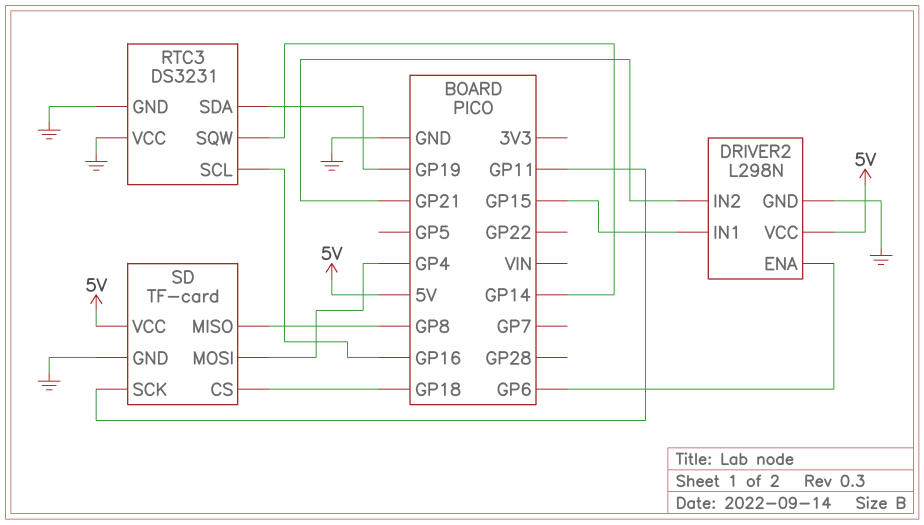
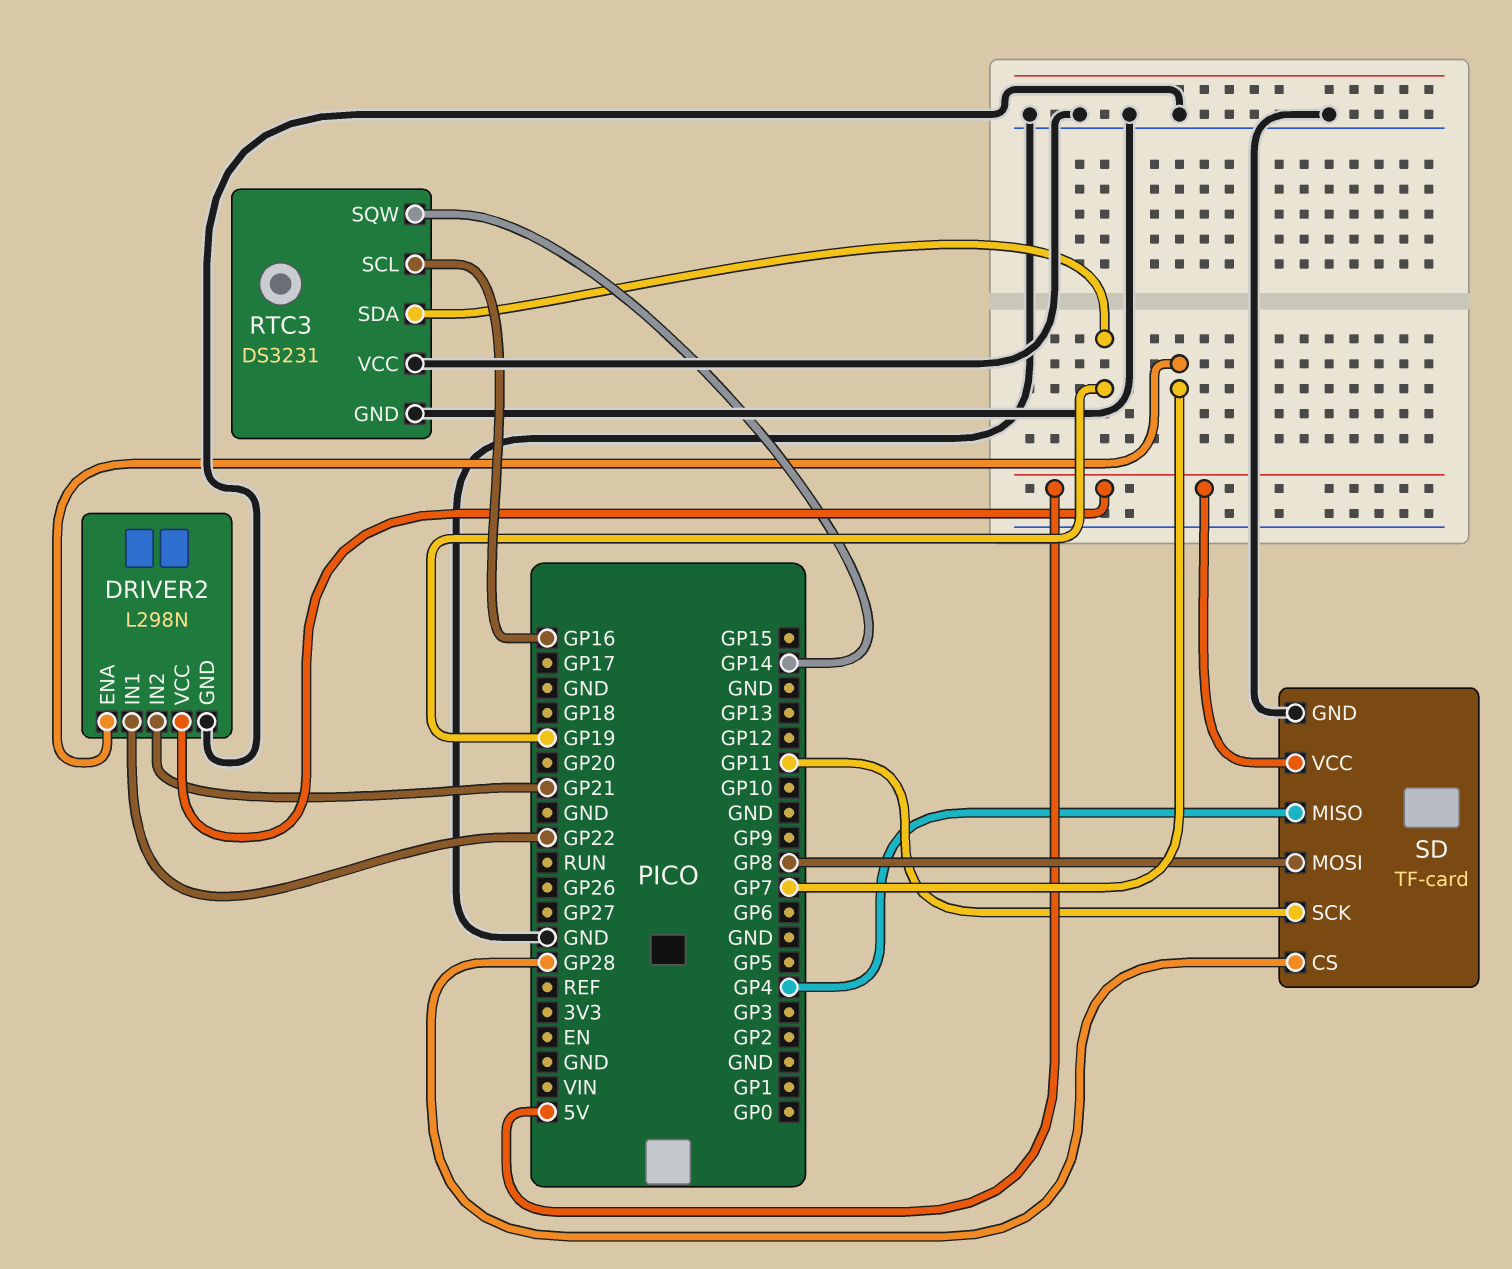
DRIVER2 pin ENA: GP6 -> GP7
DRIVER2 pin IN1: GP15 -> GP22
SD pin CS: GP18 -> GP28
SD pin MISO: GP8 -> GP4
SD pin MOSI: GP4 -> GP8

